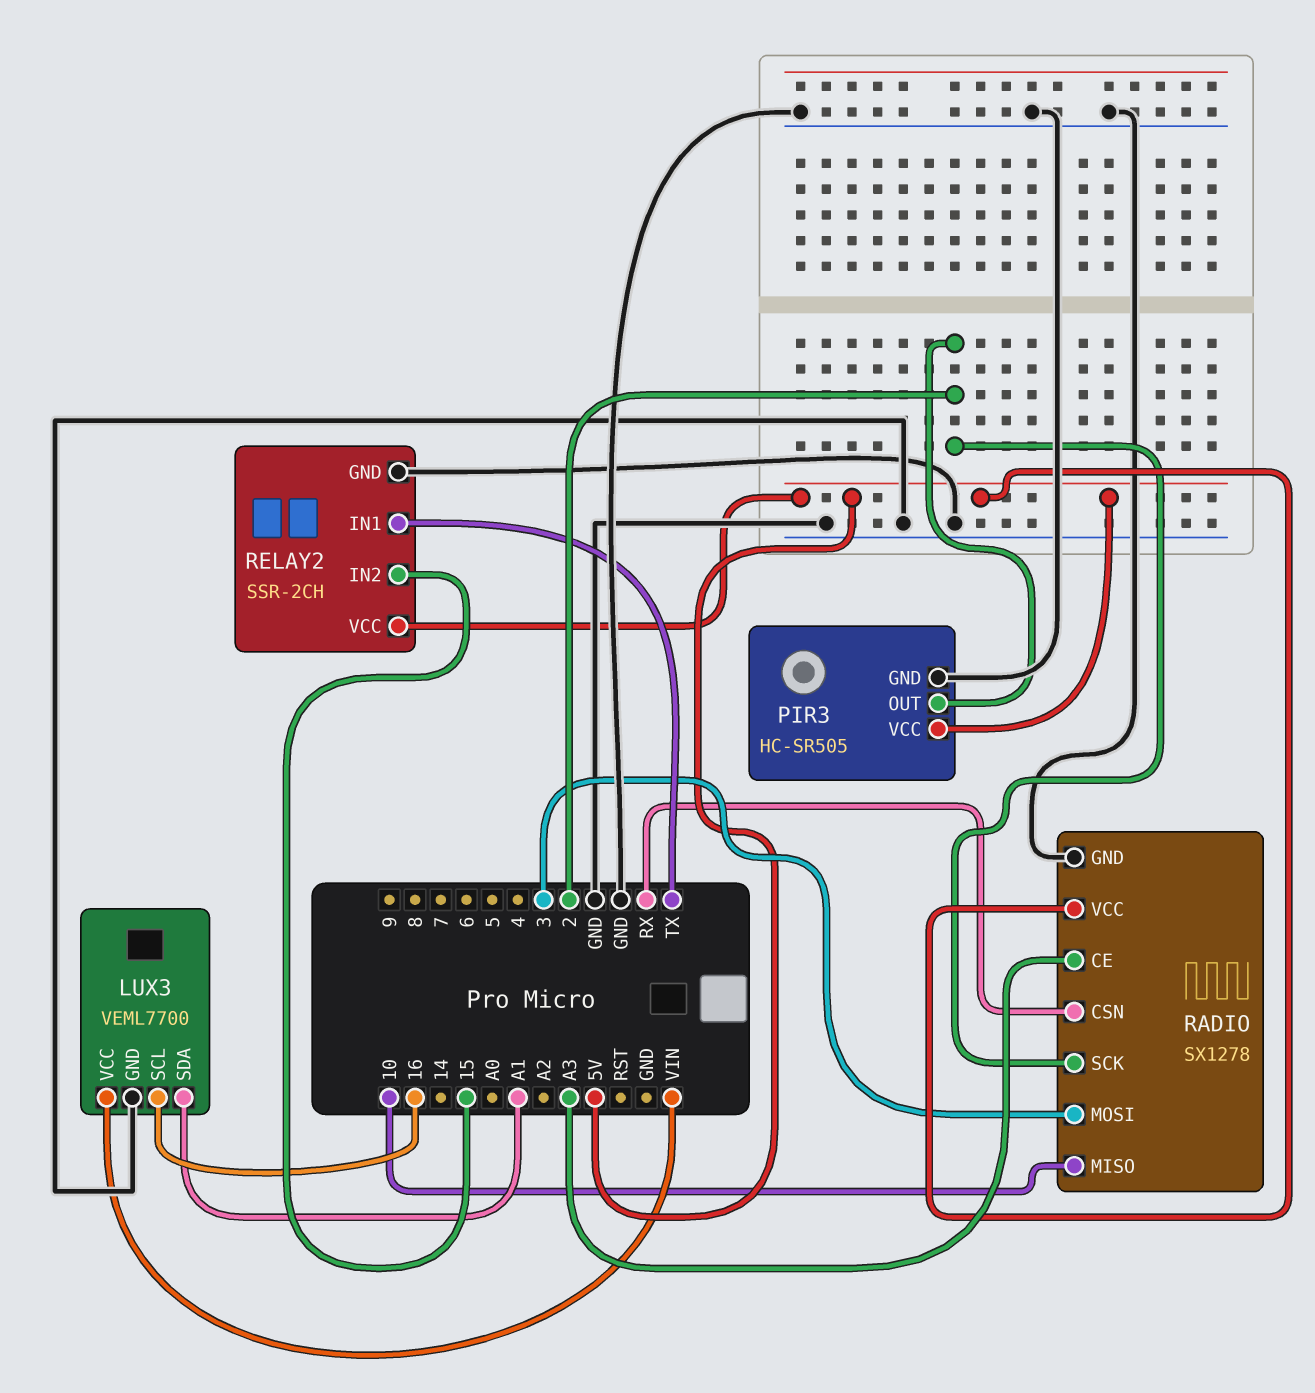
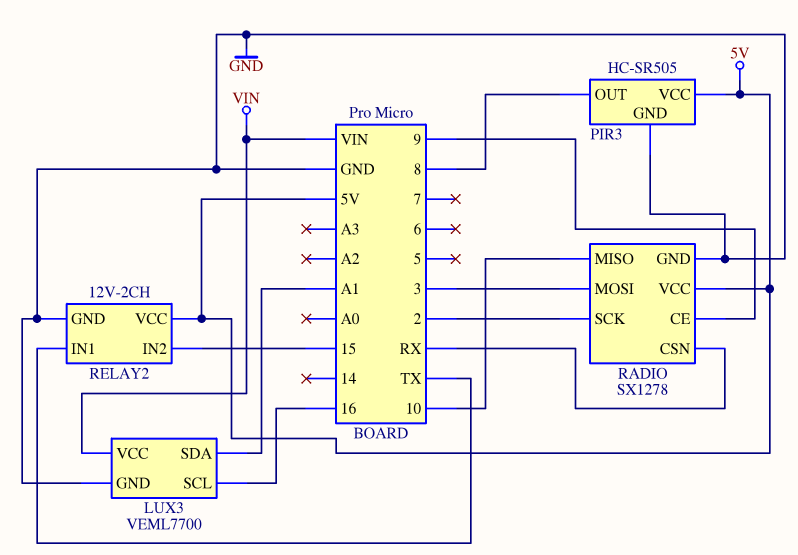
PIR3 pin OUT: 2 -> 8
RADIO pin CE: A3 -> 9
RELAY2: SSR-2CH -> 12V-2CH

